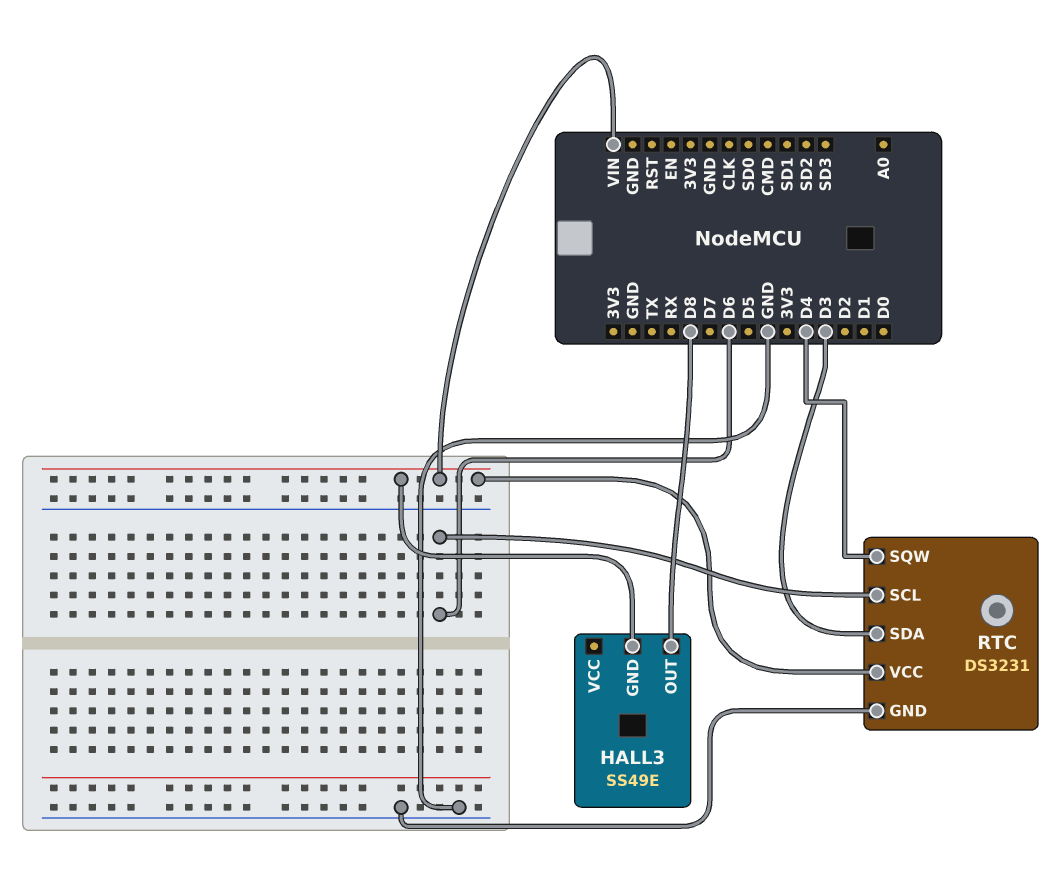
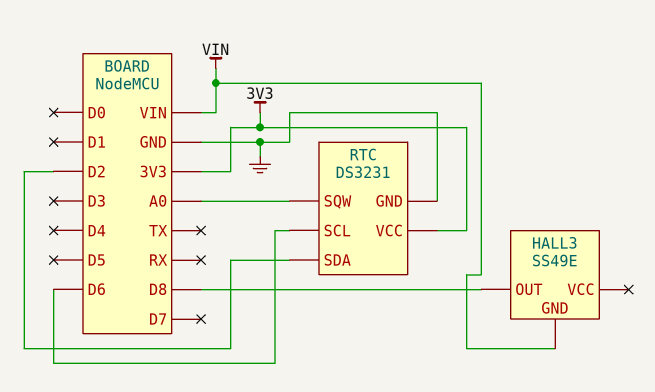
RTC pin SDA: D3 -> D2
RTC pin SQW: D4 -> A0
RTC pin VCC: VIN -> 3V3

